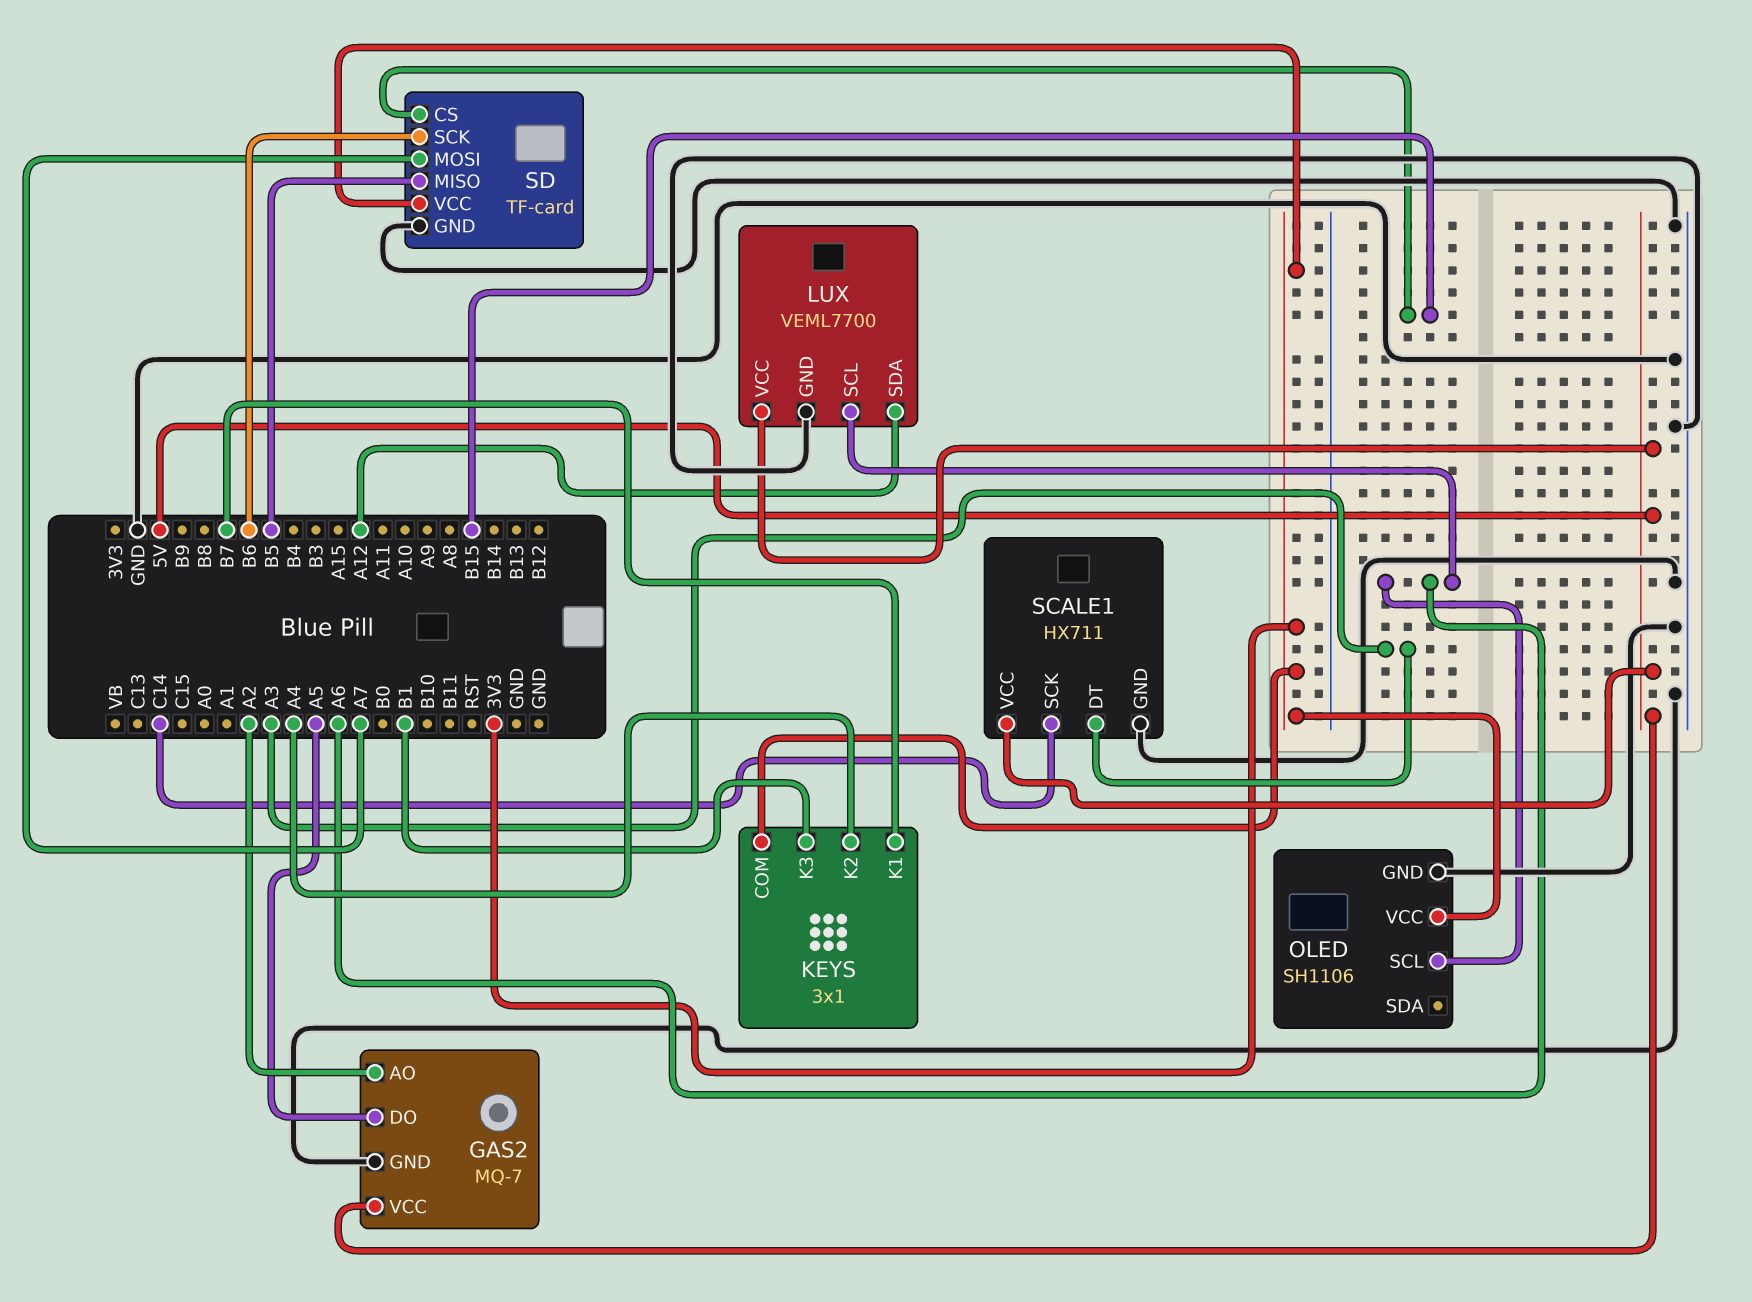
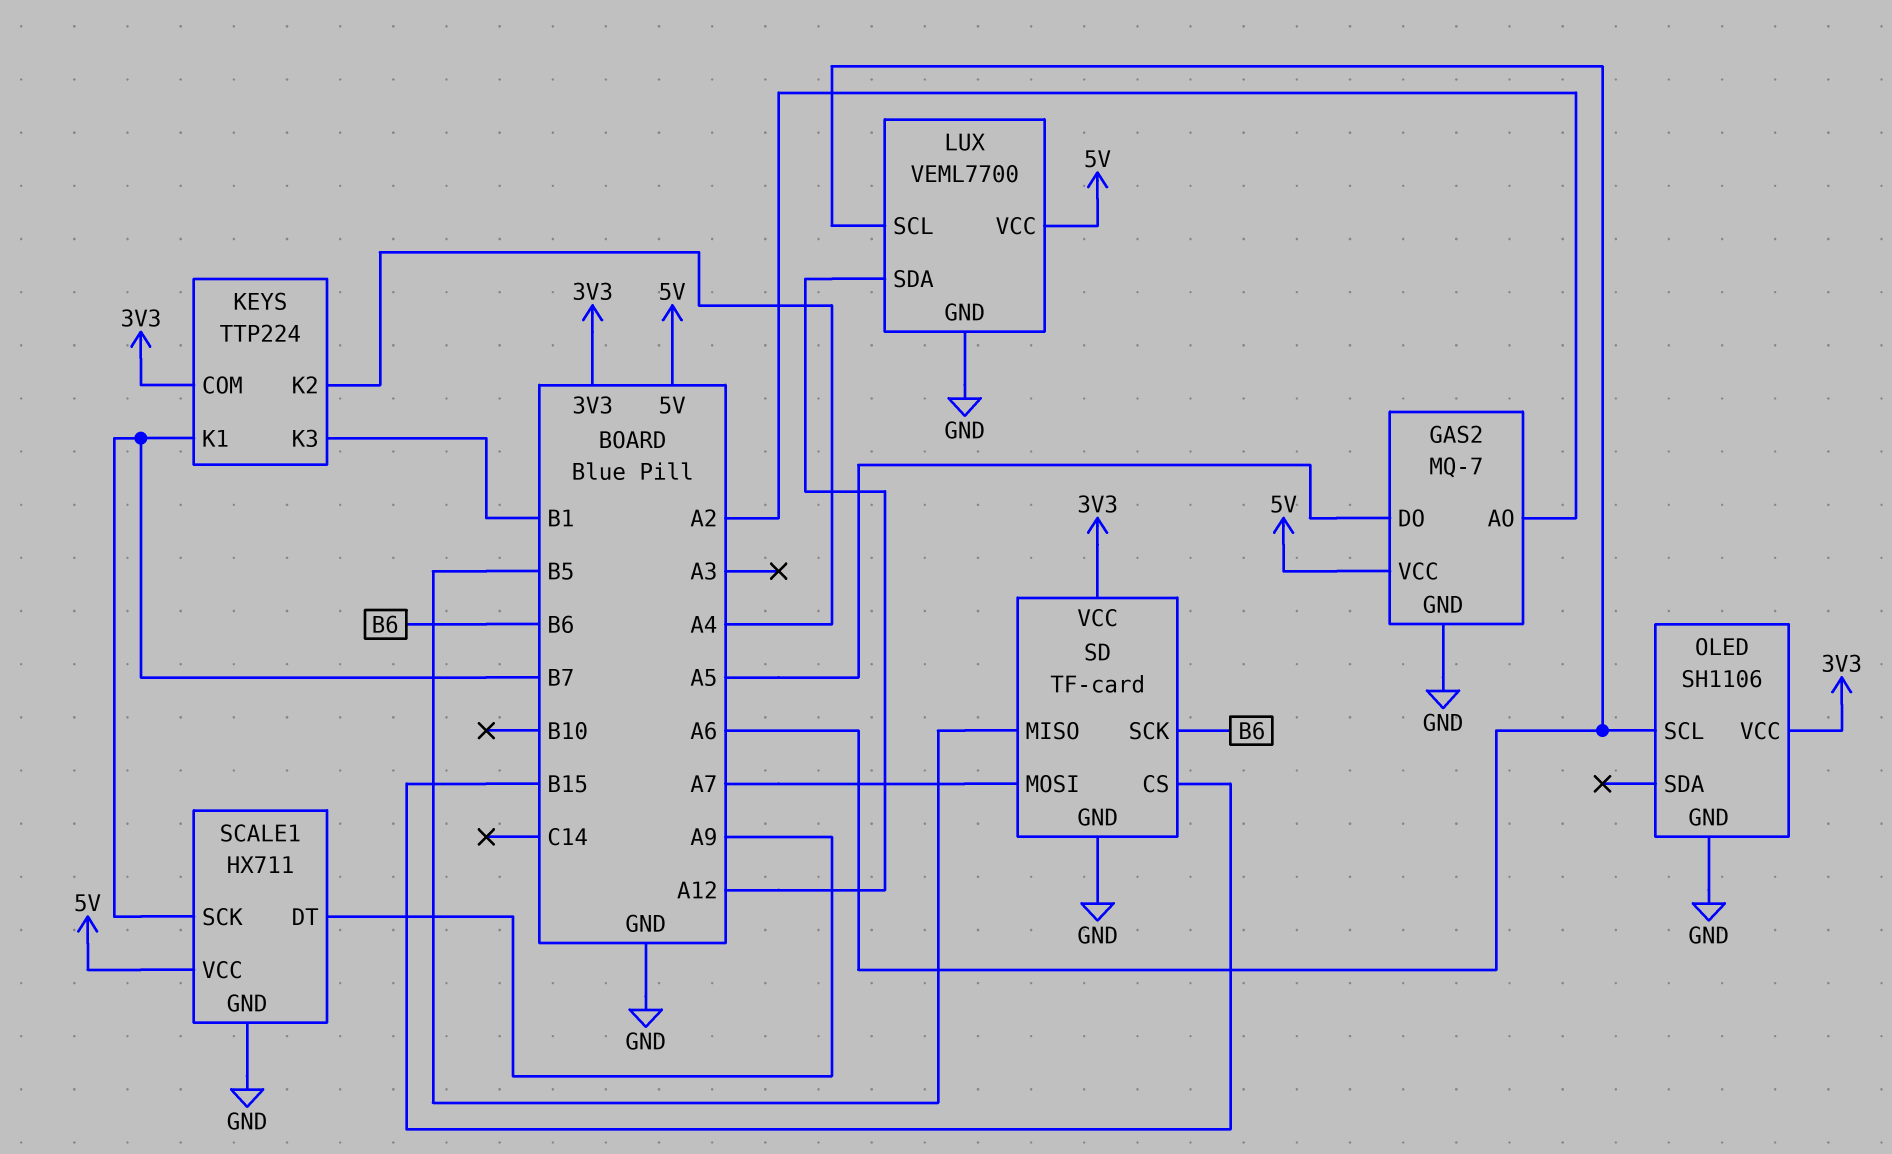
KEYS: 3x1 -> TTP224
SCALE1 pin DT: A3 -> A9
SCALE1 pin SCK: C14 -> B7

